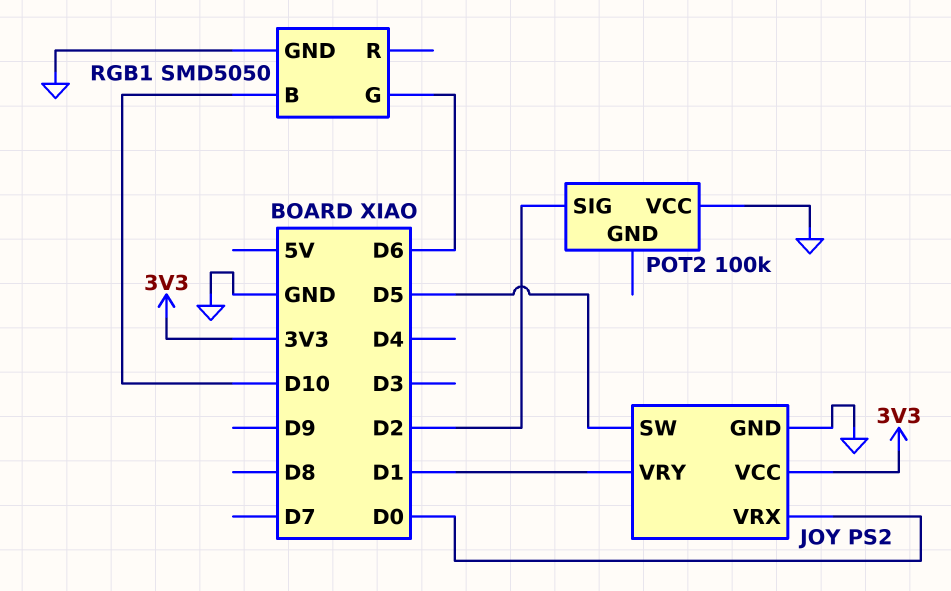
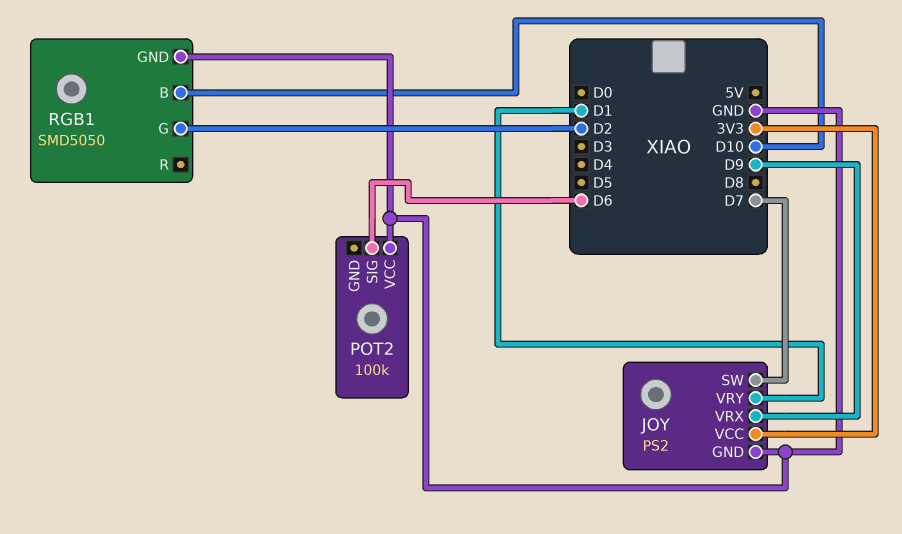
JOY pin SW: D5 -> D7
JOY pin VRX: D0 -> D9
POT2 pin SIG: D2 -> D6
RGB1 pin G: D6 -> D2

